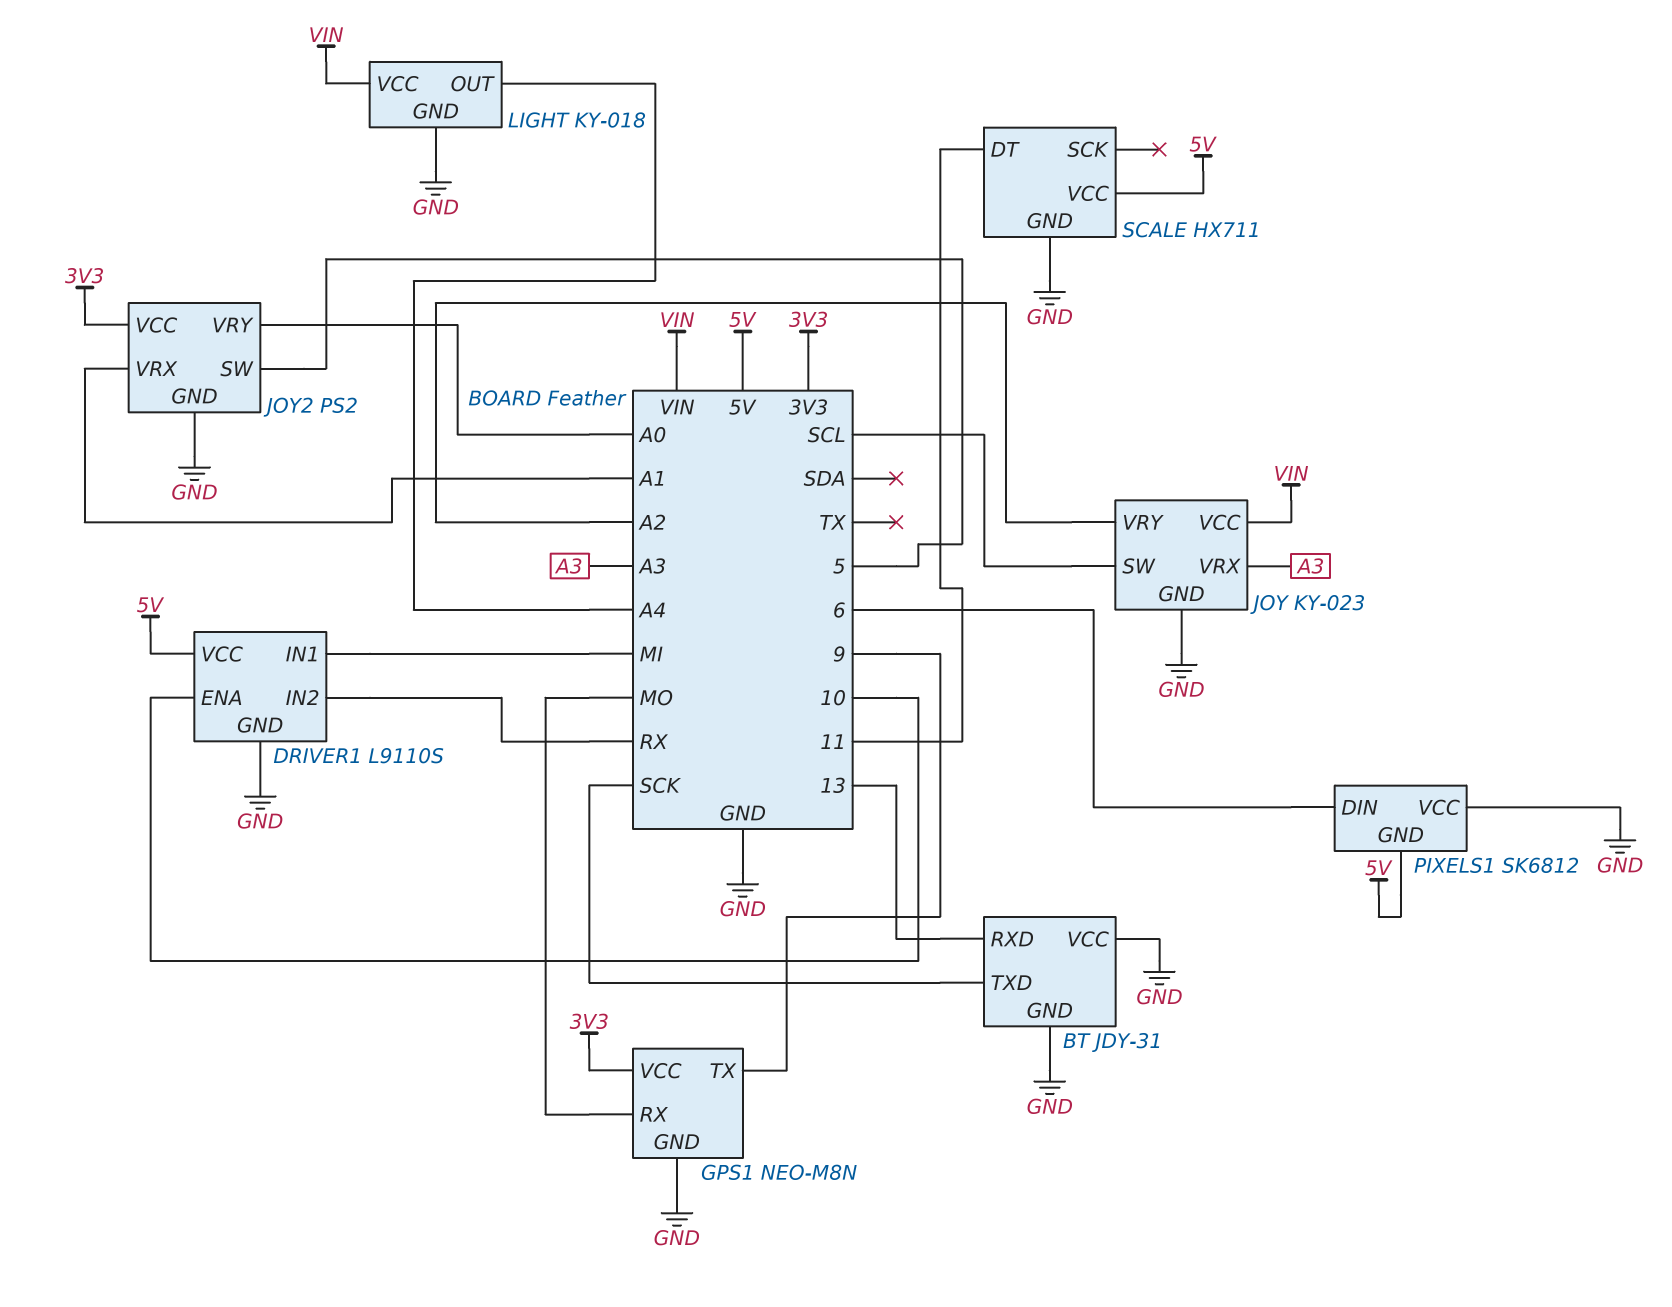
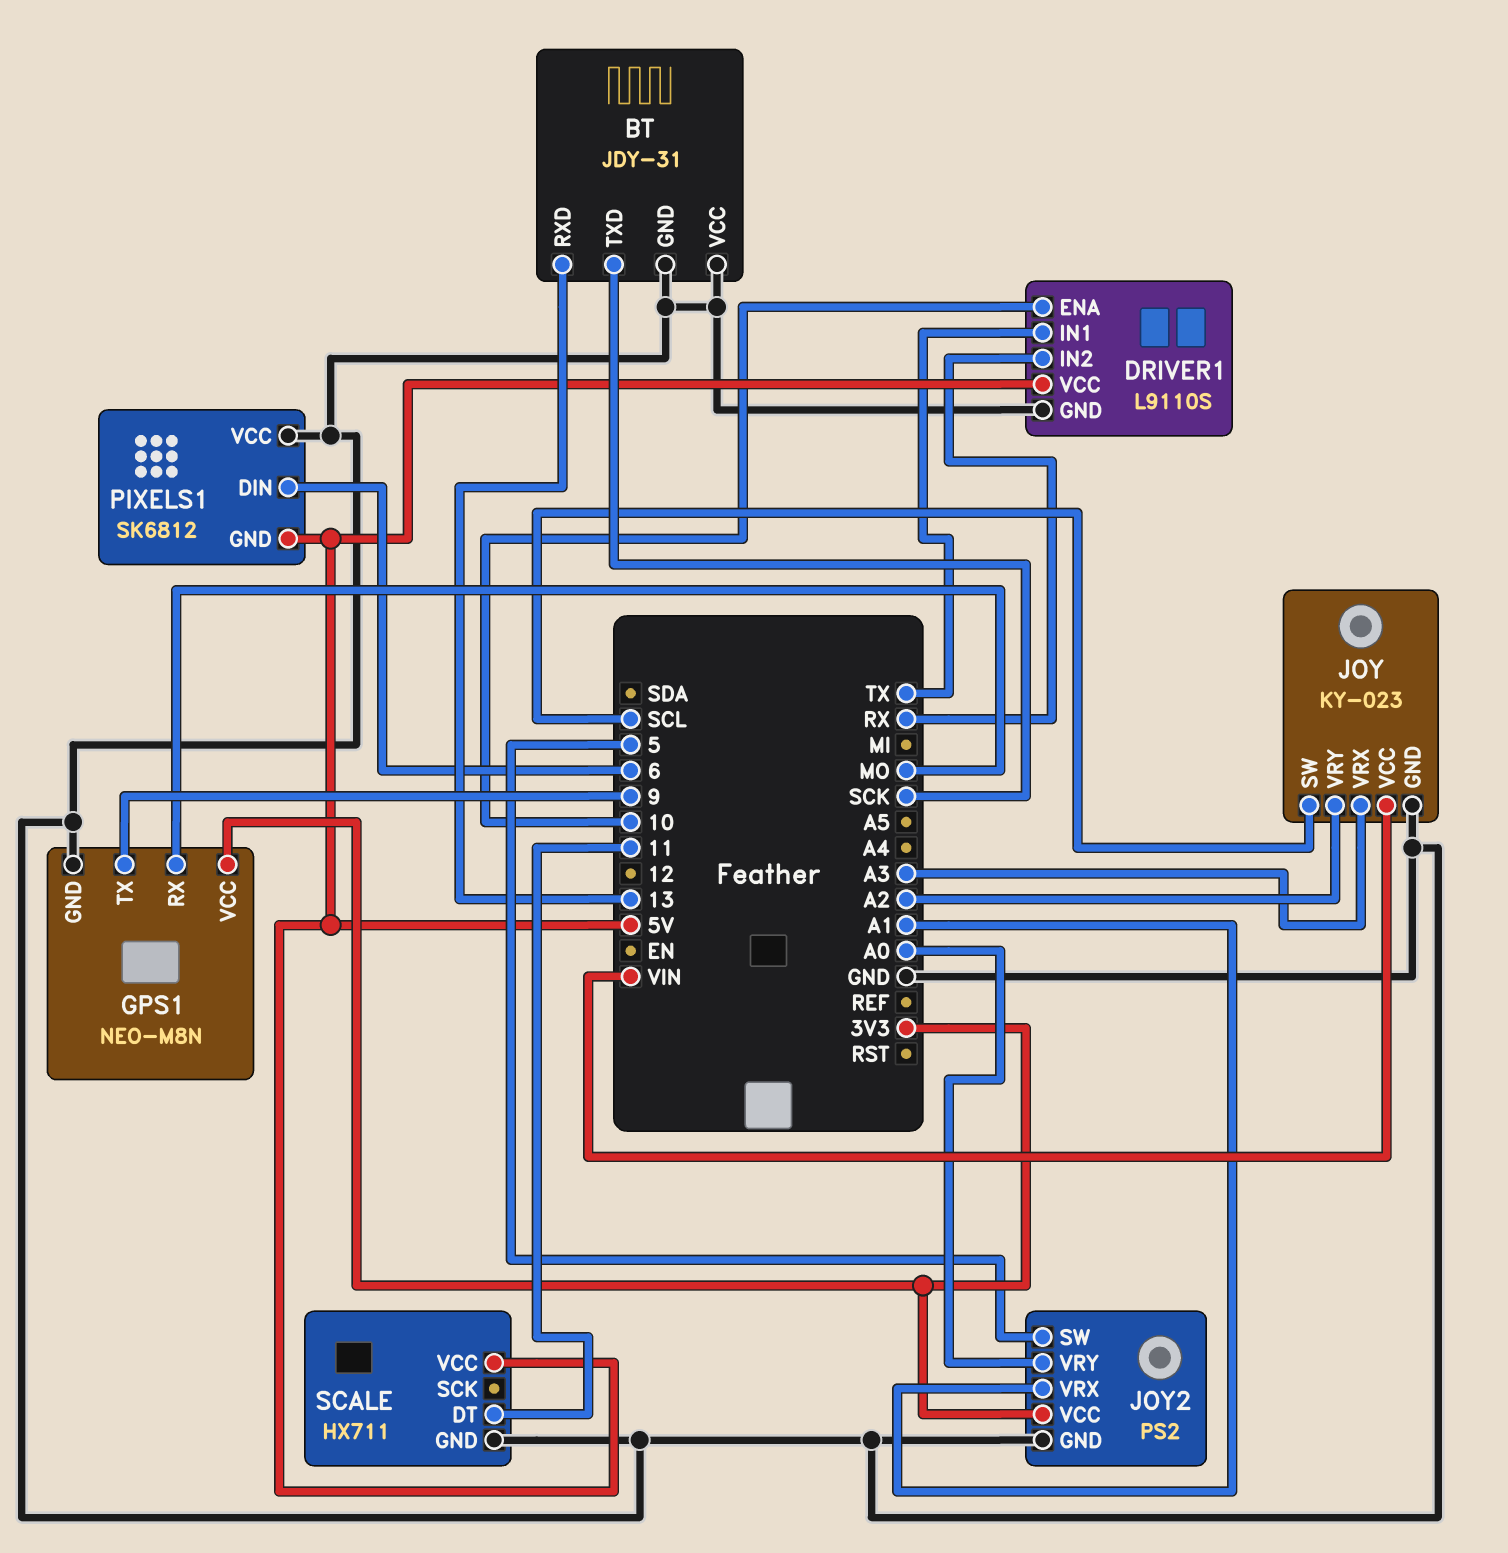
DRIVER1 pin IN1: MI -> TX
LIGHT: KY-018 -> none
LIGHT pin GND: GND -> none
LIGHT pin OUT: A4 -> none
LIGHT pin VCC: VIN -> none

